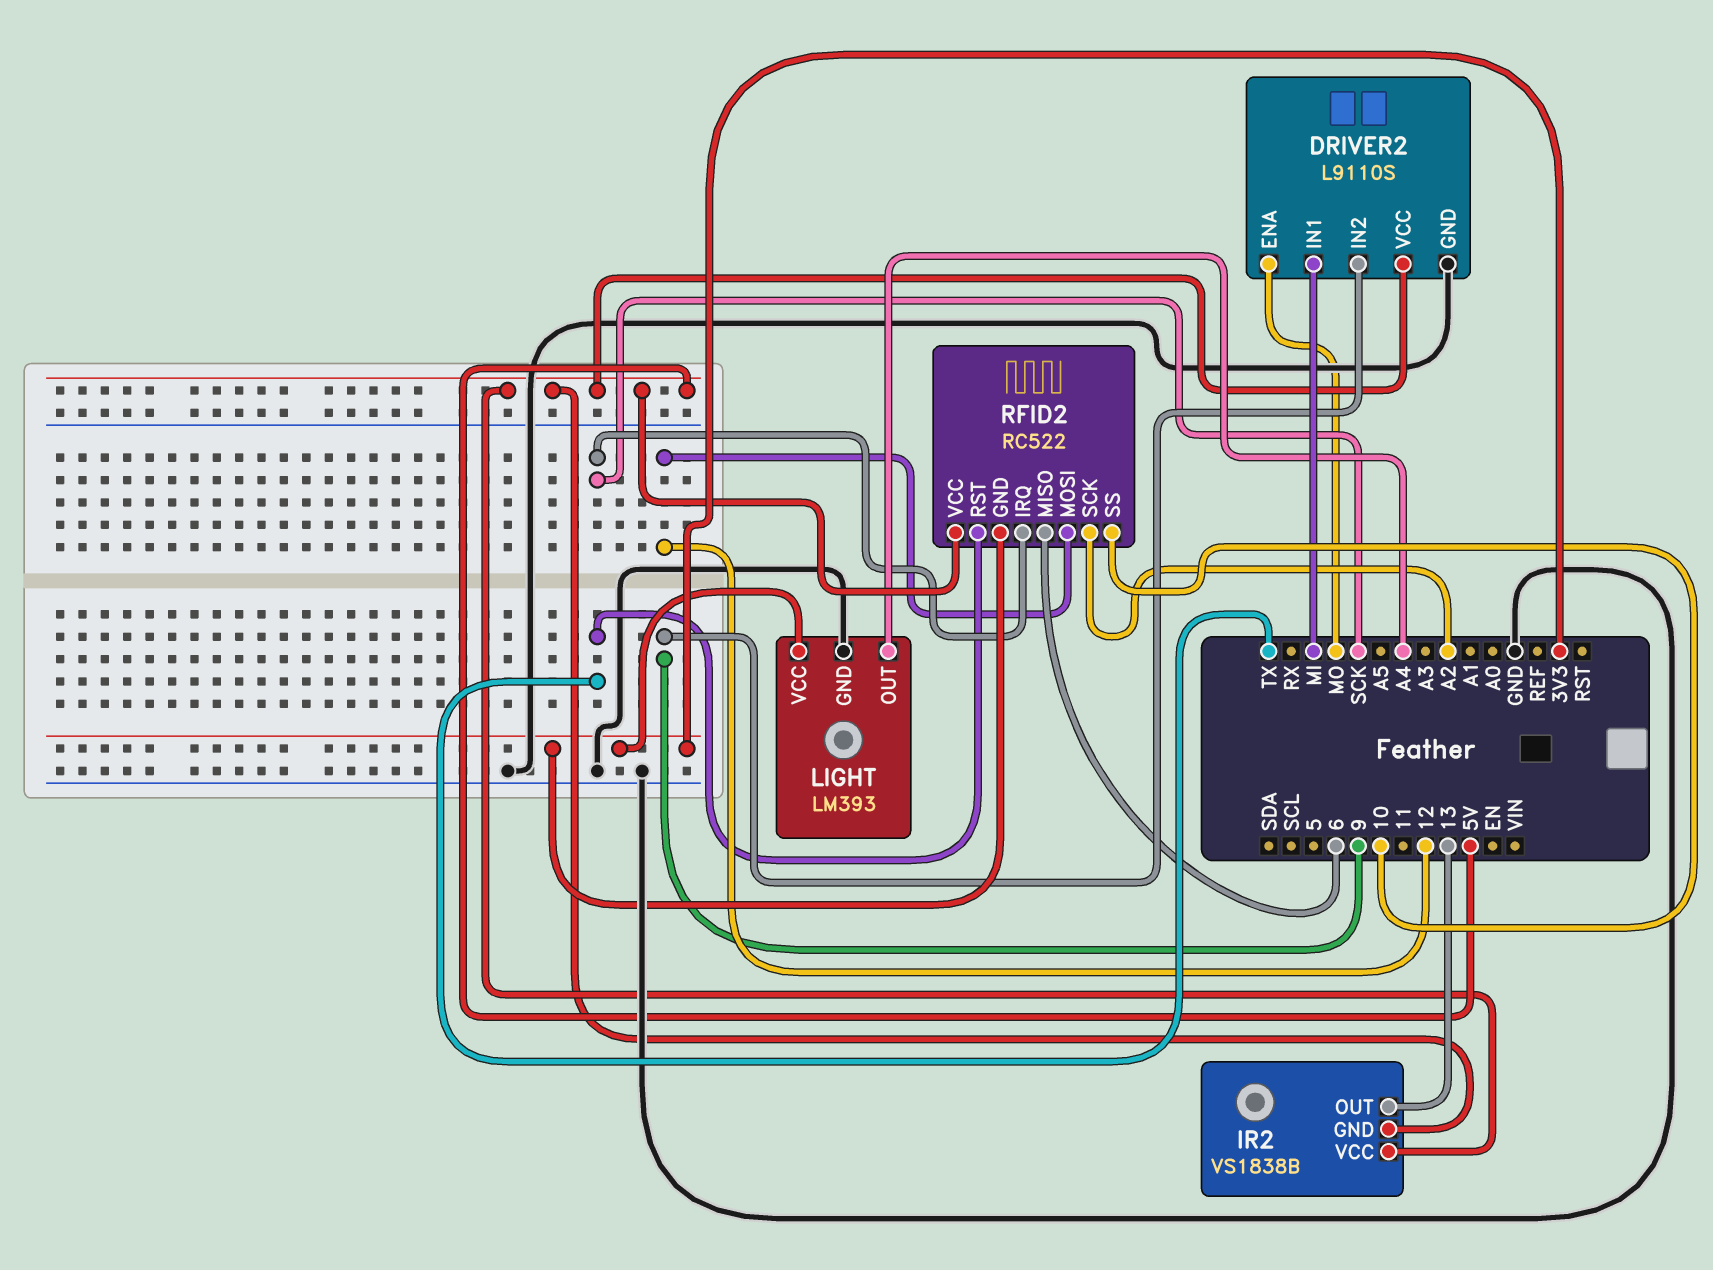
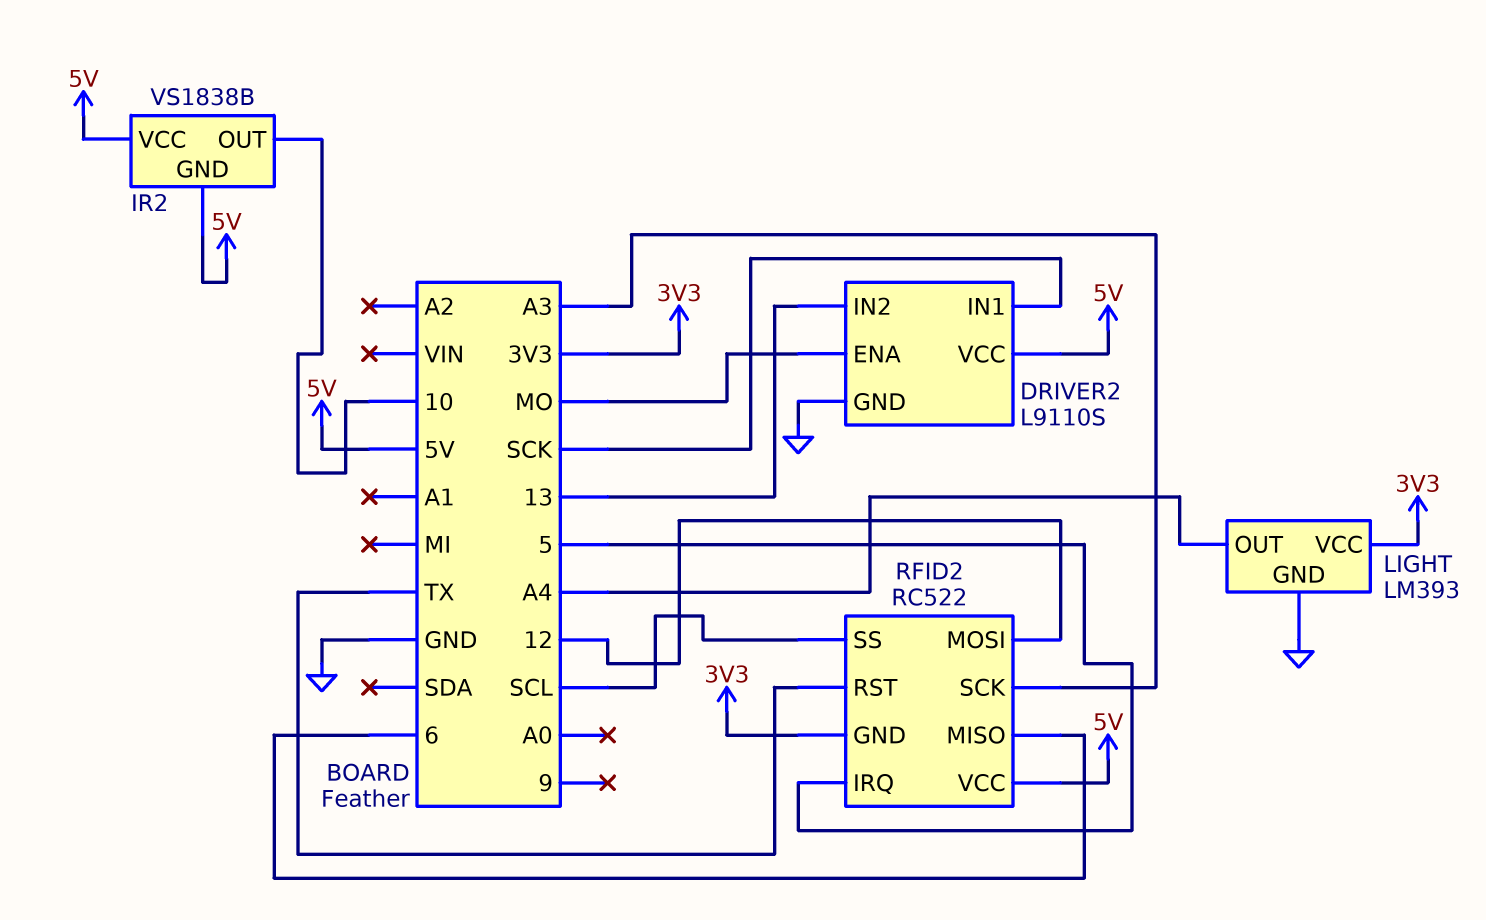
DRIVER2 pin IN1: MI -> SCK
DRIVER2 pin IN2: 9 -> 13
IR2 pin OUT: 13 -> 10
RFID2 pin IRQ: SCK -> 5
RFID2 pin SCK: A2 -> A3
RFID2 pin SS: 10 -> SCL

